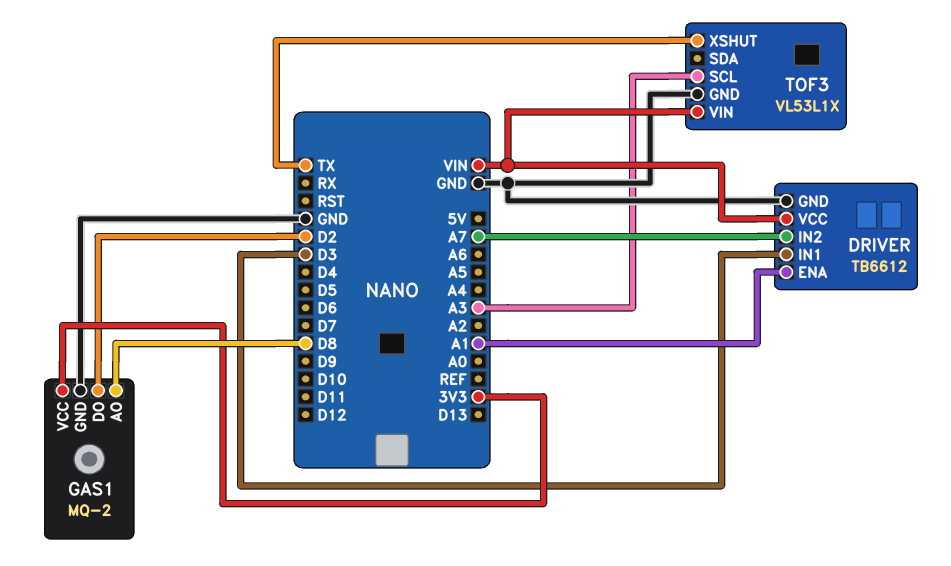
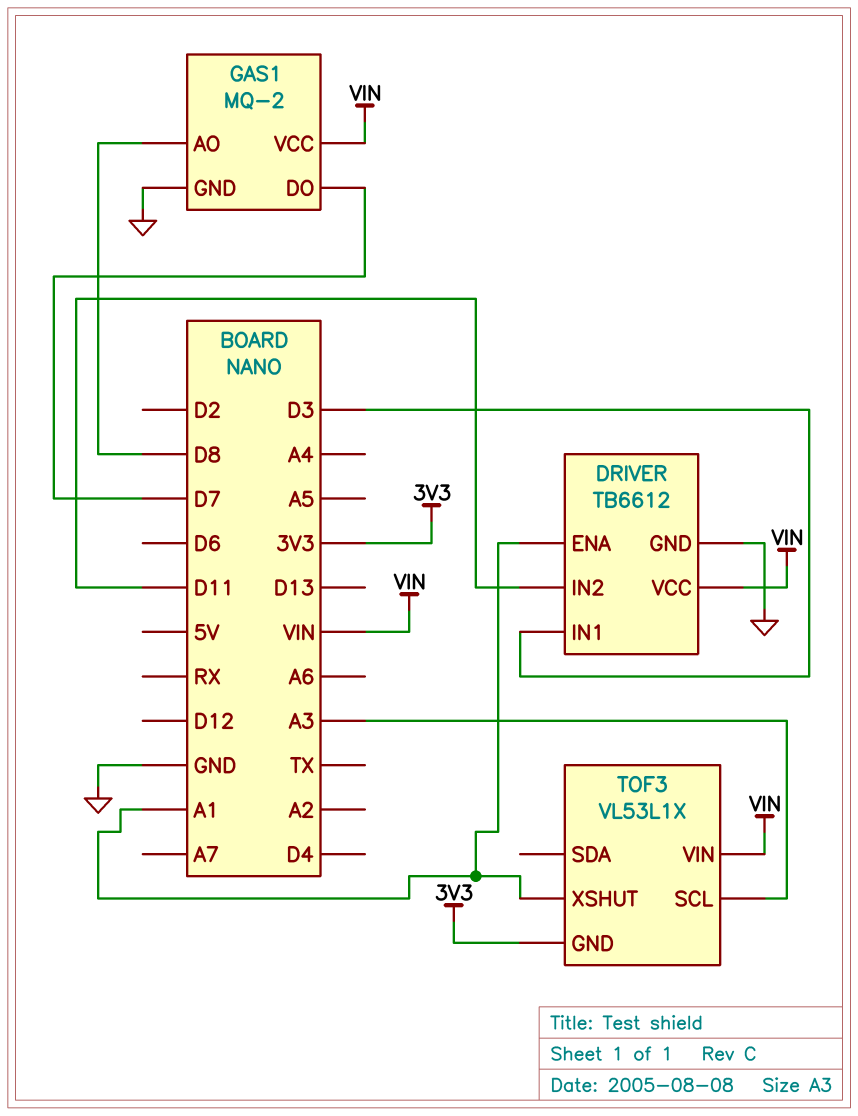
DRIVER pin IN2: A7 -> D11
GAS1 pin DO: D2 -> D7
GAS1 pin VCC: 3V3 -> VIN
TOF3 pin GND: GND -> 3V3
TOF3 pin XSHUT: TX -> A1

